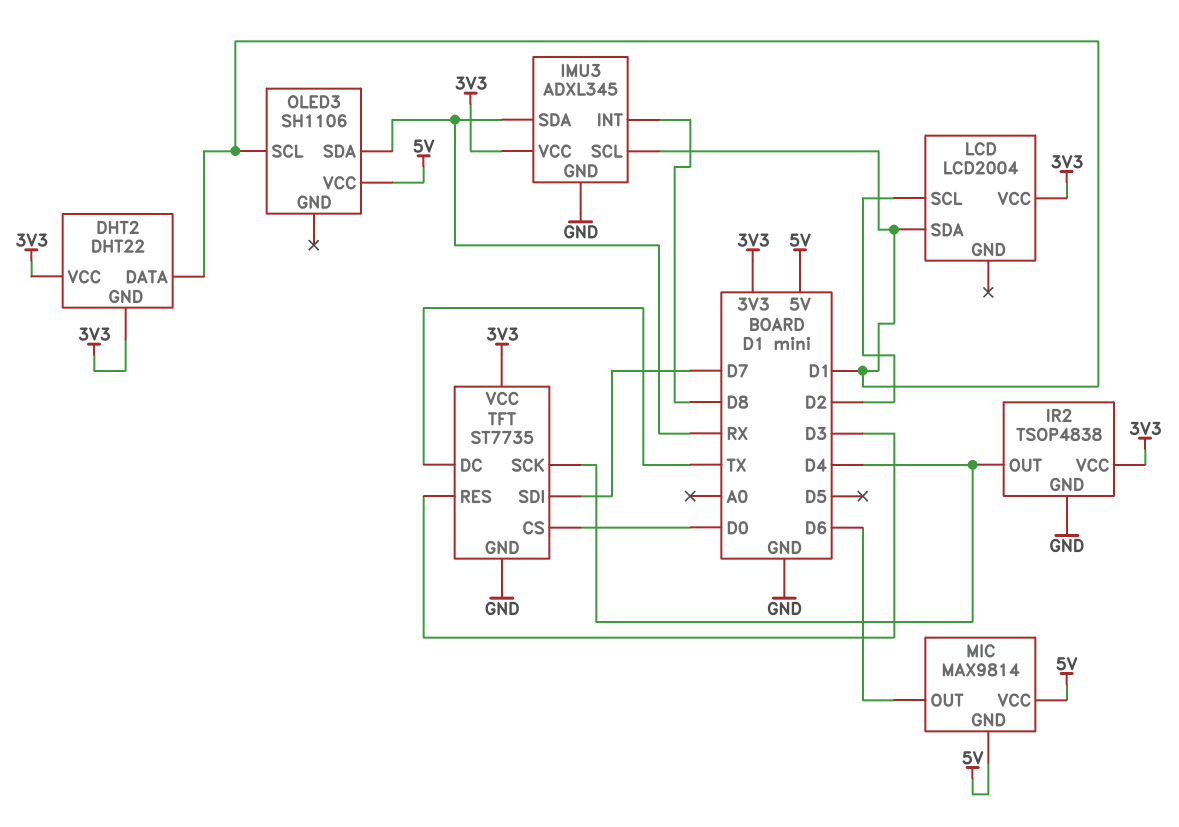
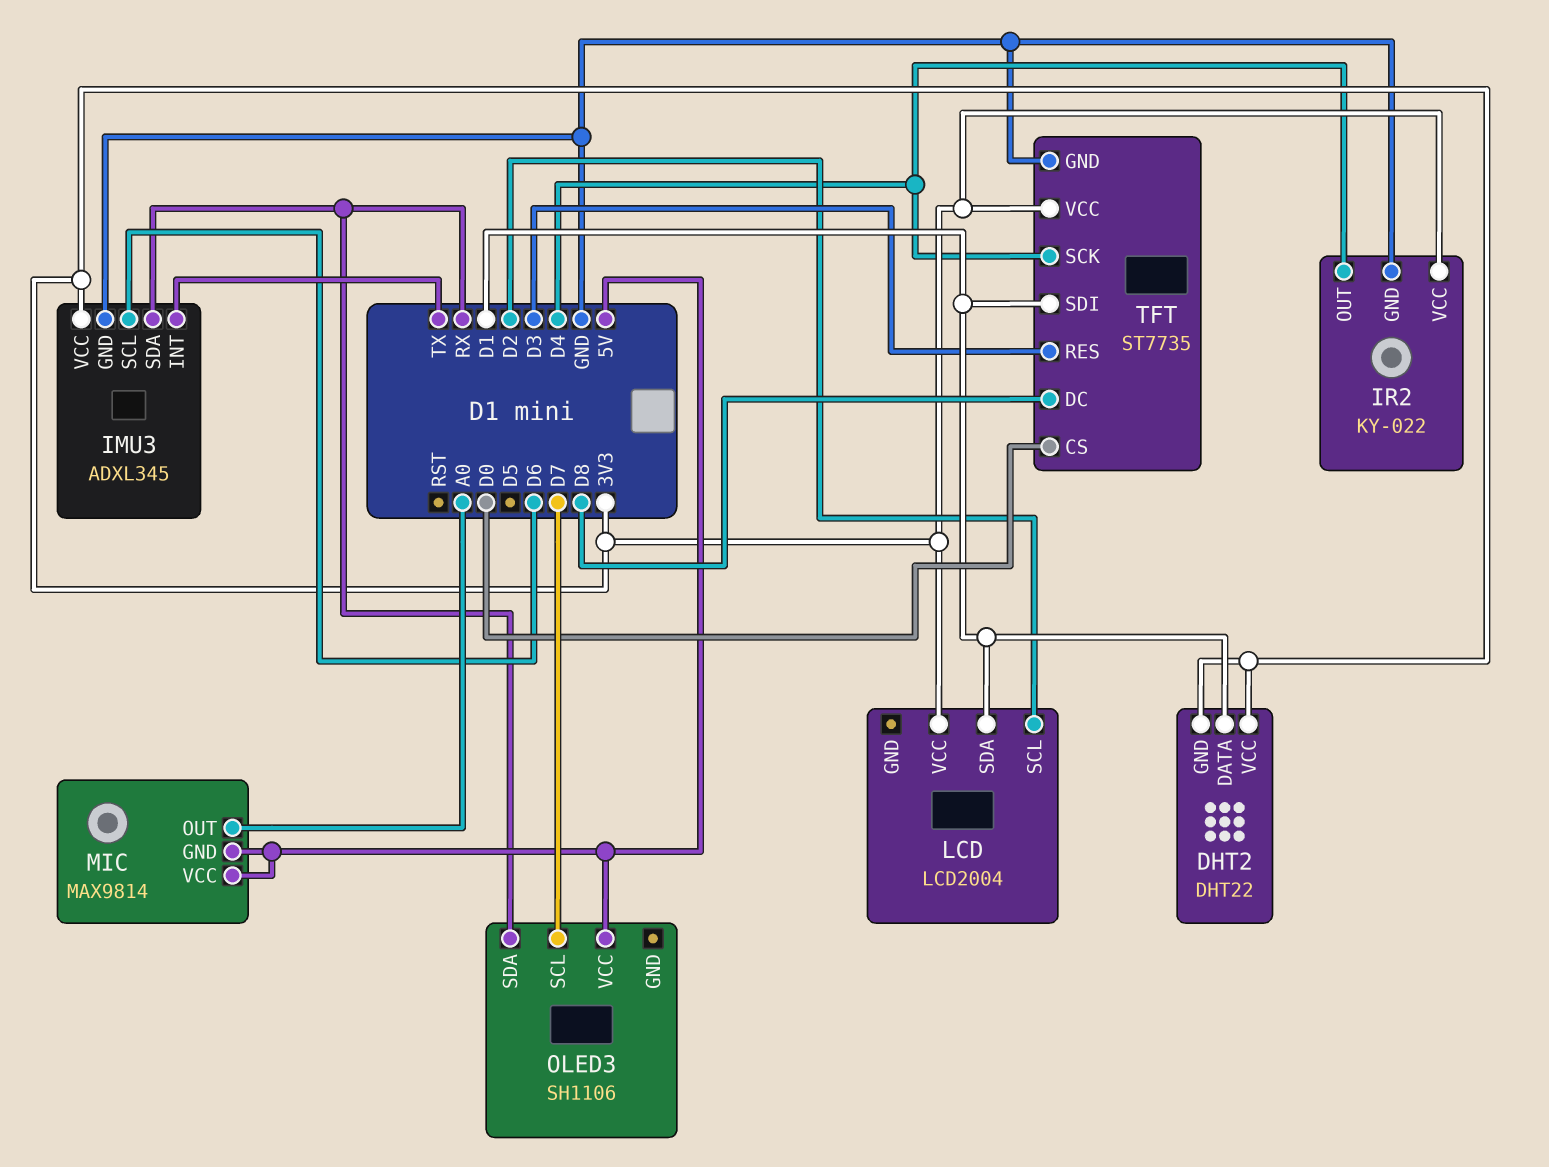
IMU3 pin INT: D8 -> TX
IMU3 pin SCL: D1 -> D6
IR2: TSOP4838 -> KY-022
MIC pin OUT: D6 -> A0
OLED3 pin SCL: D1 -> D7
TFT pin DC: TX -> D8
TFT pin SDI: D7 -> D1

